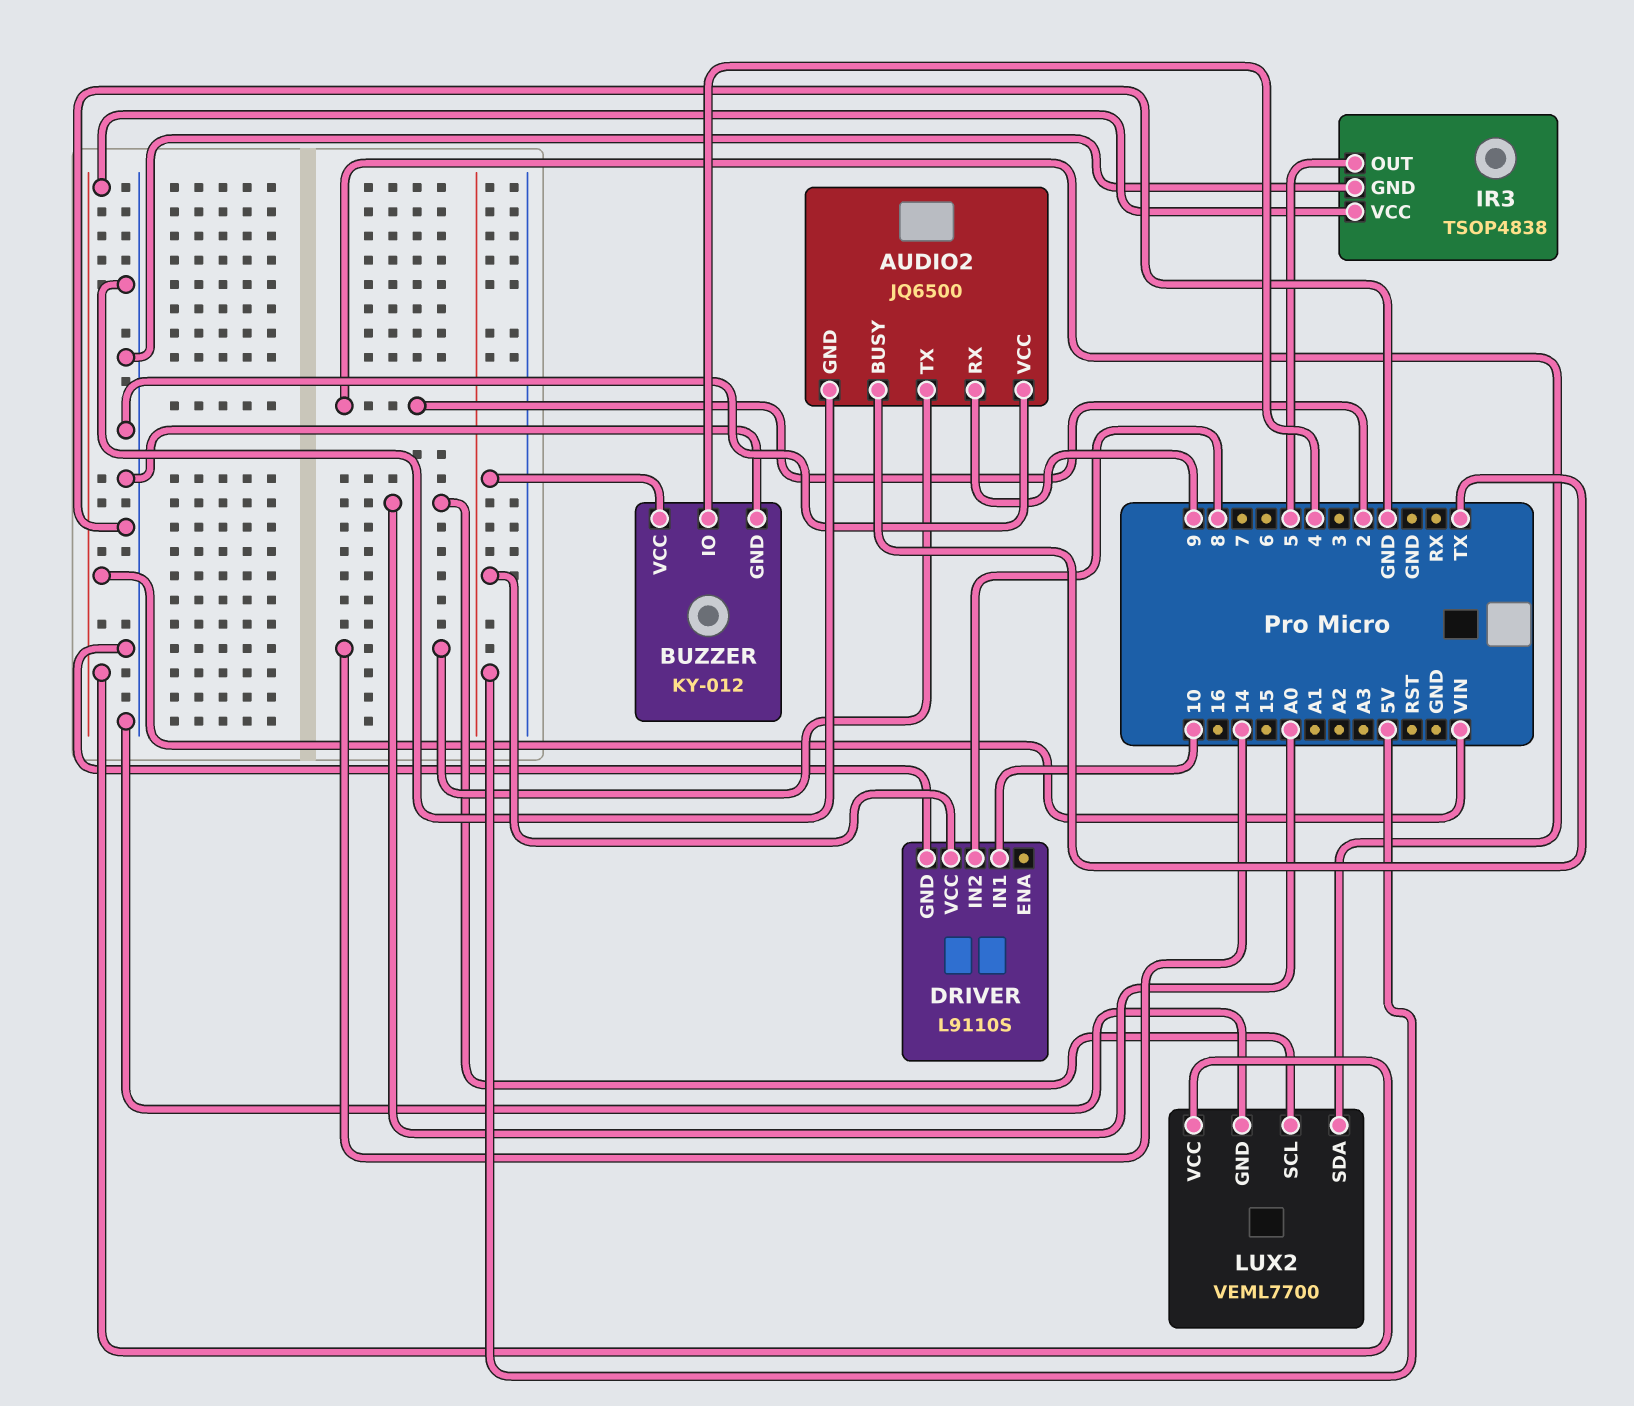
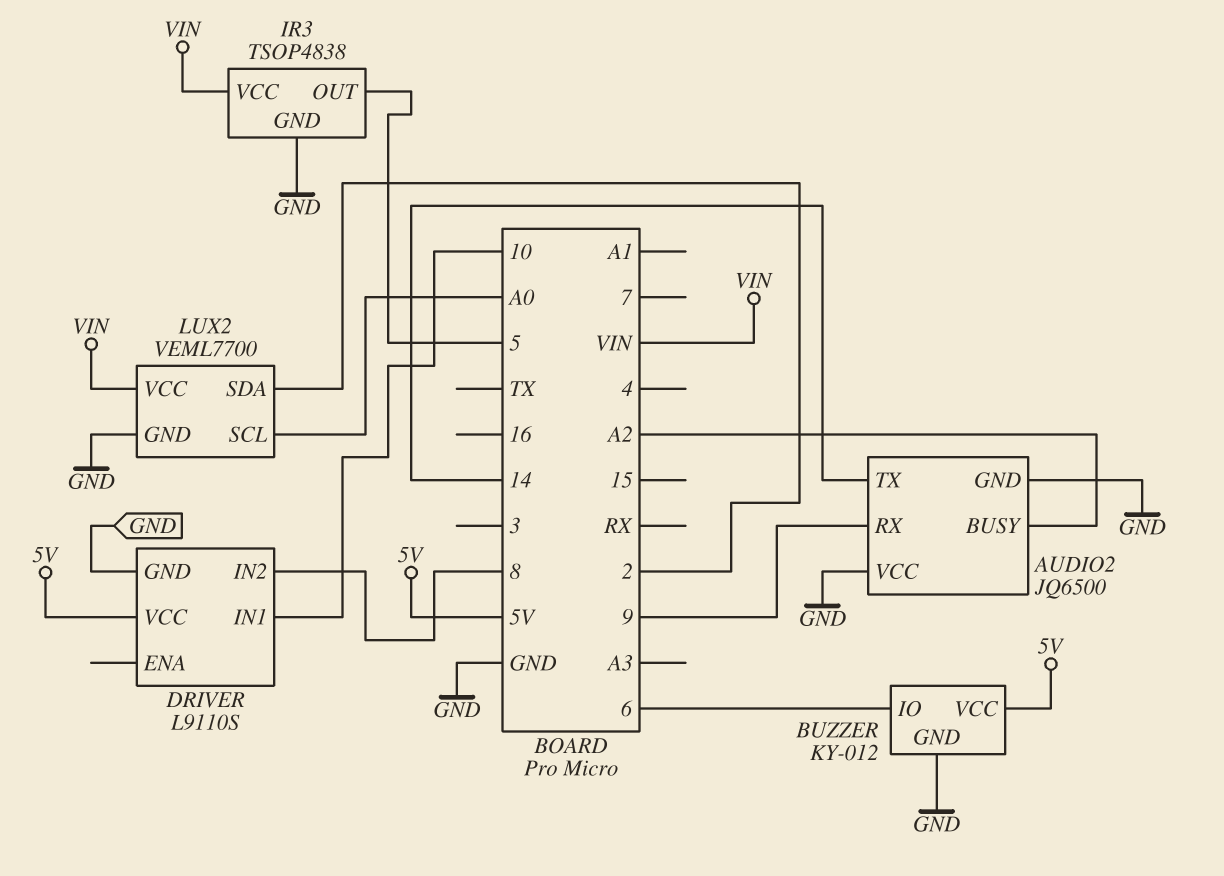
AUDIO2 pin BUSY: TX -> A2
BUZZER pin IO: 4 -> 6

